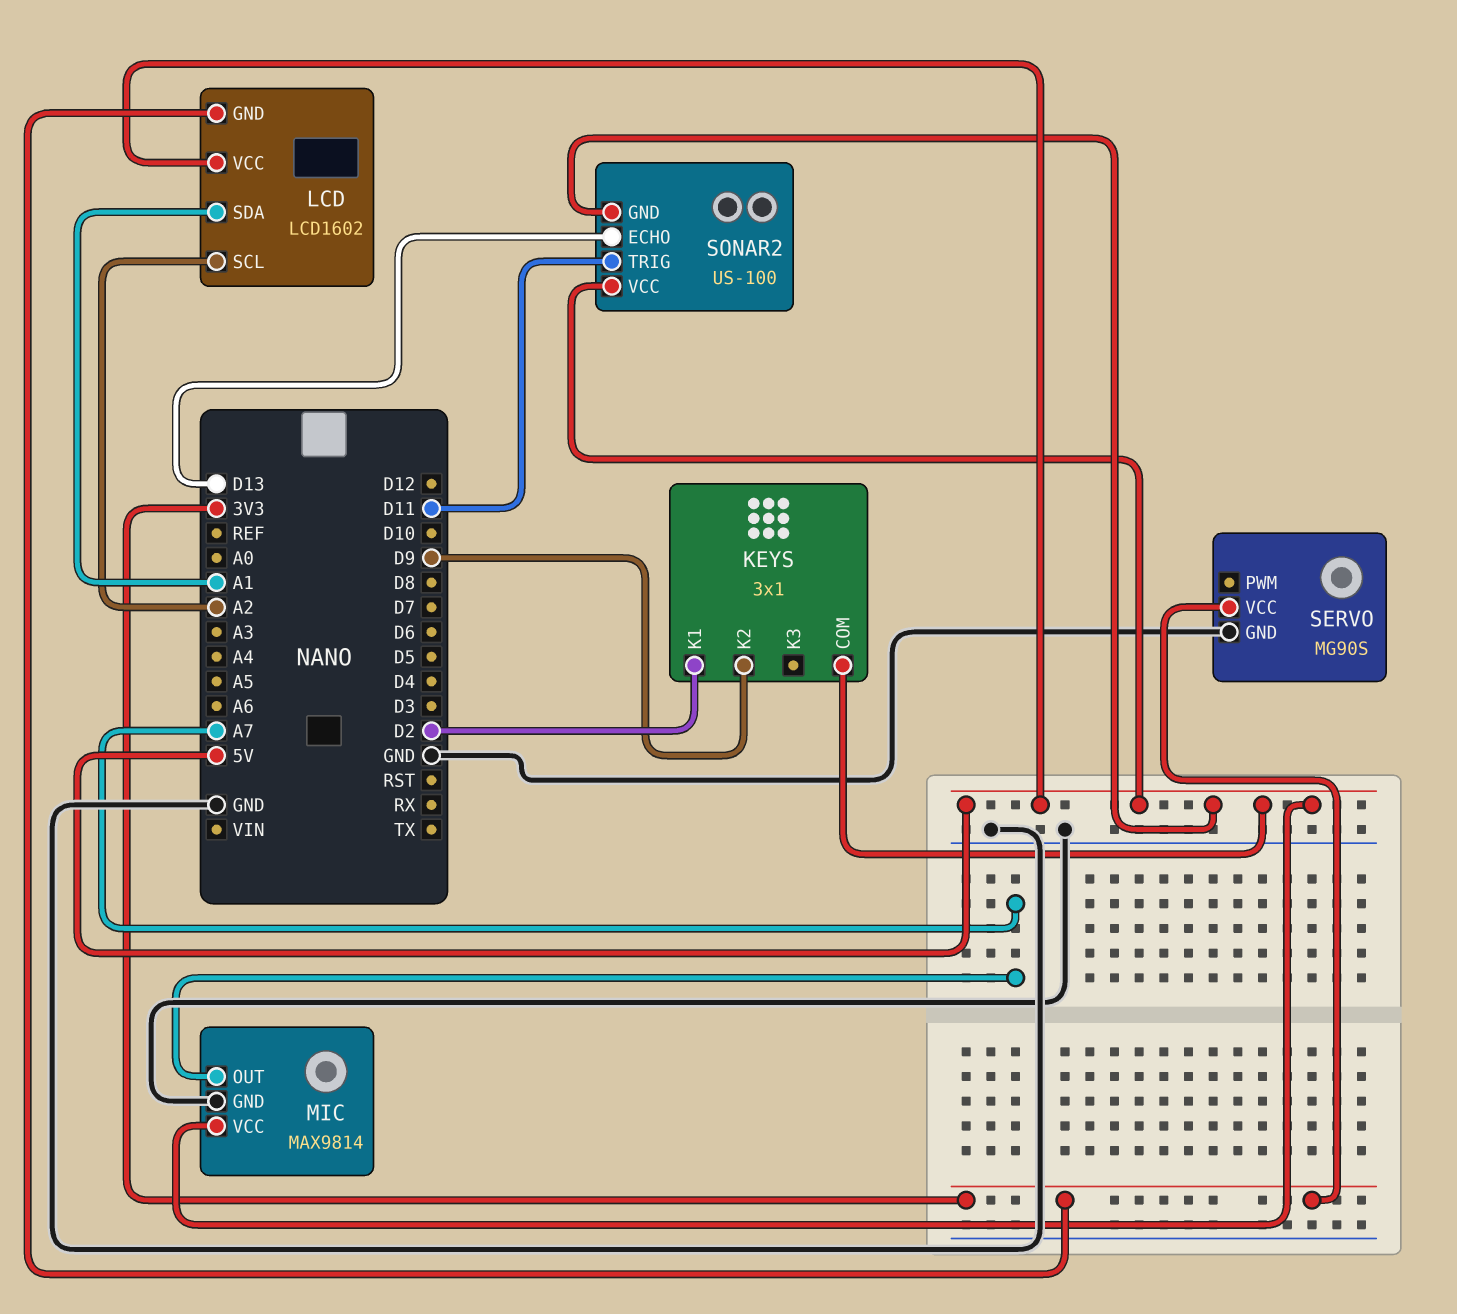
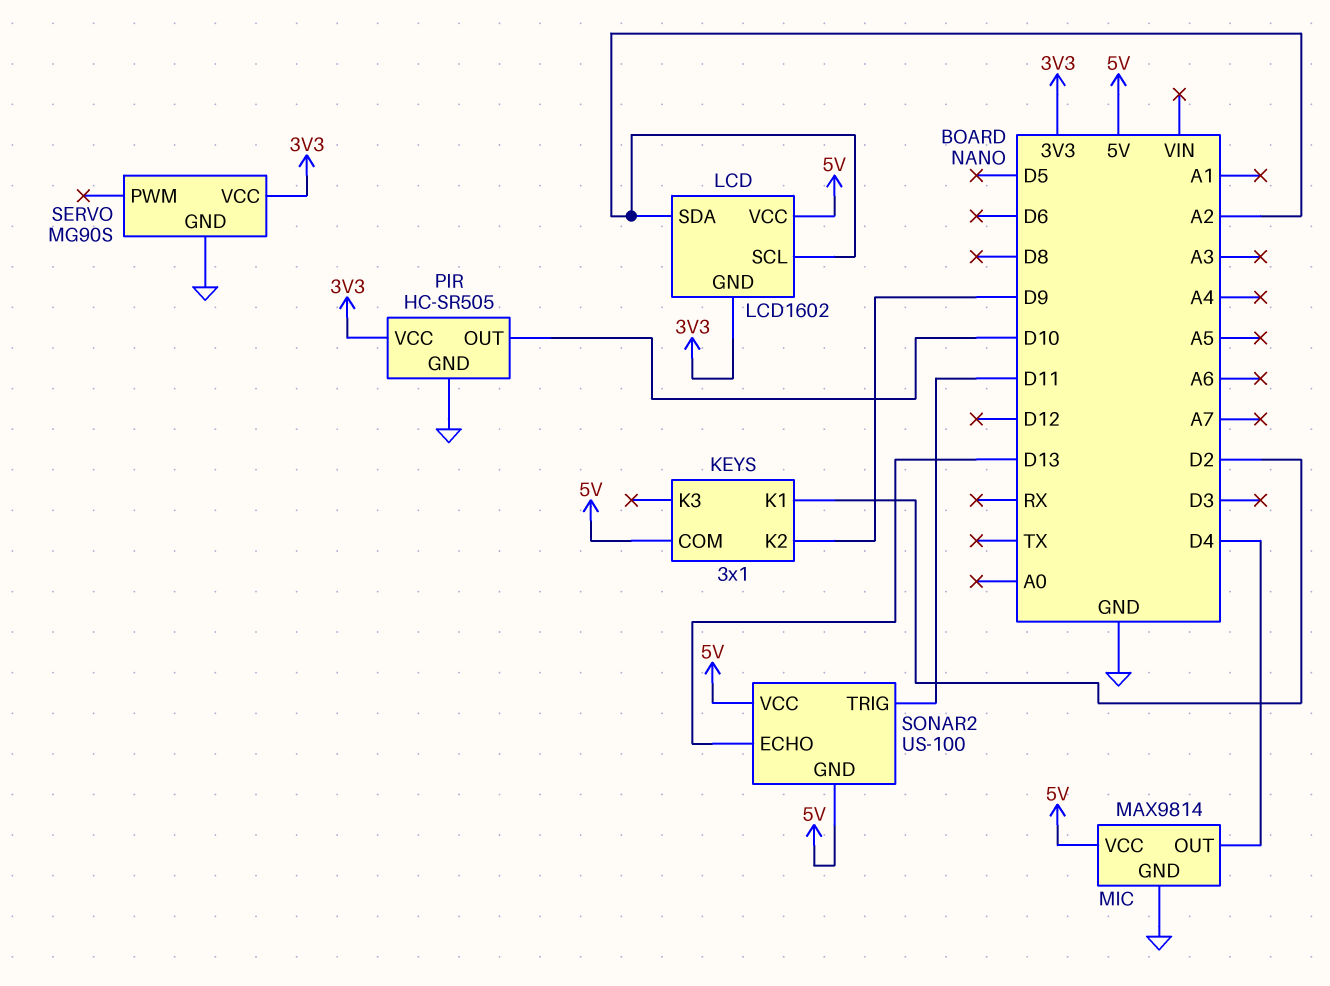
LCD pin SDA: A1 -> A2
MIC pin OUT: A7 -> D4
PIR: none -> HC-SR505
PIR pin GND: none -> GND
PIR pin OUT: none -> D10
PIR pin VCC: none -> 3V3

